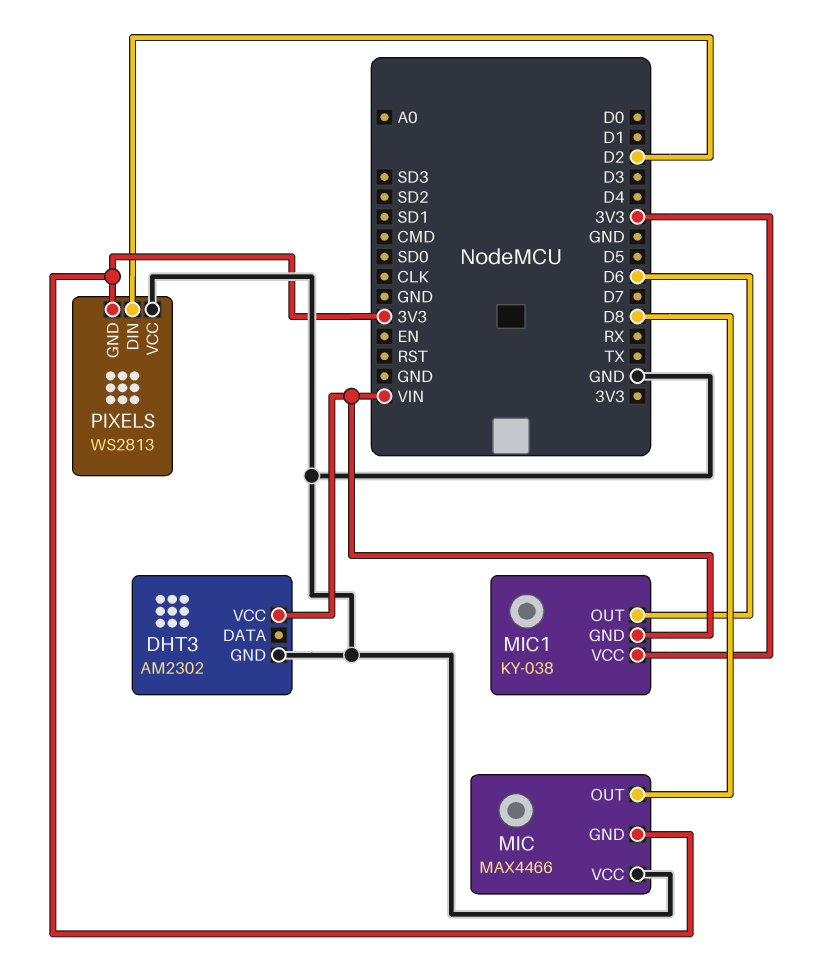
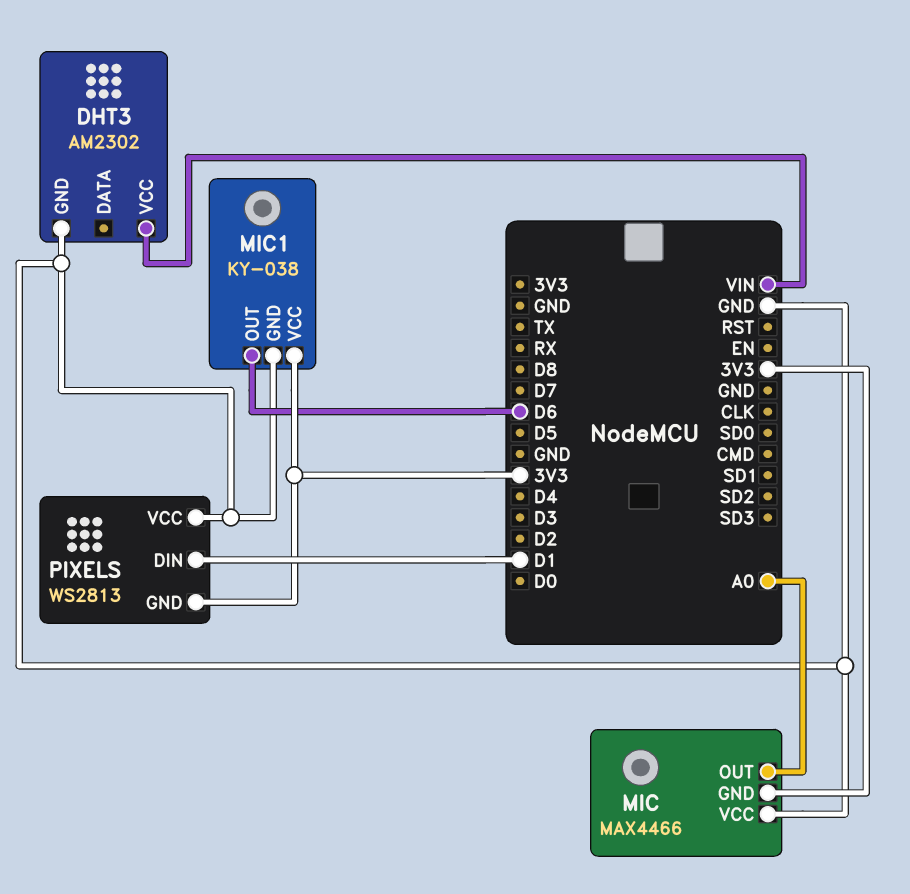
MIC pin OUT: D8 -> A0
MIC1 pin GND: VIN -> GND
PIXELS pin DIN: D2 -> D1

